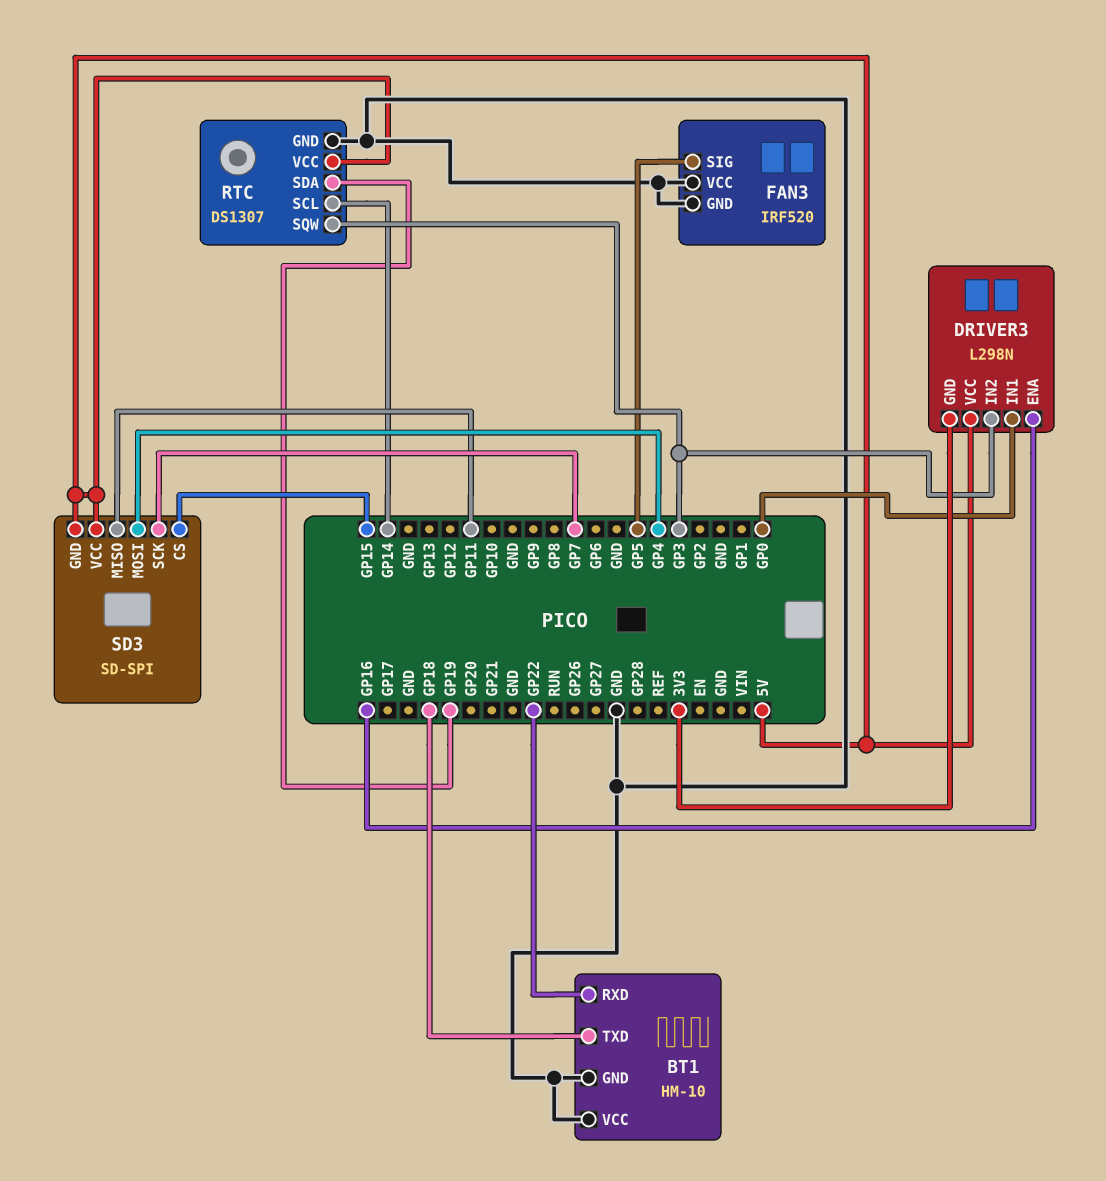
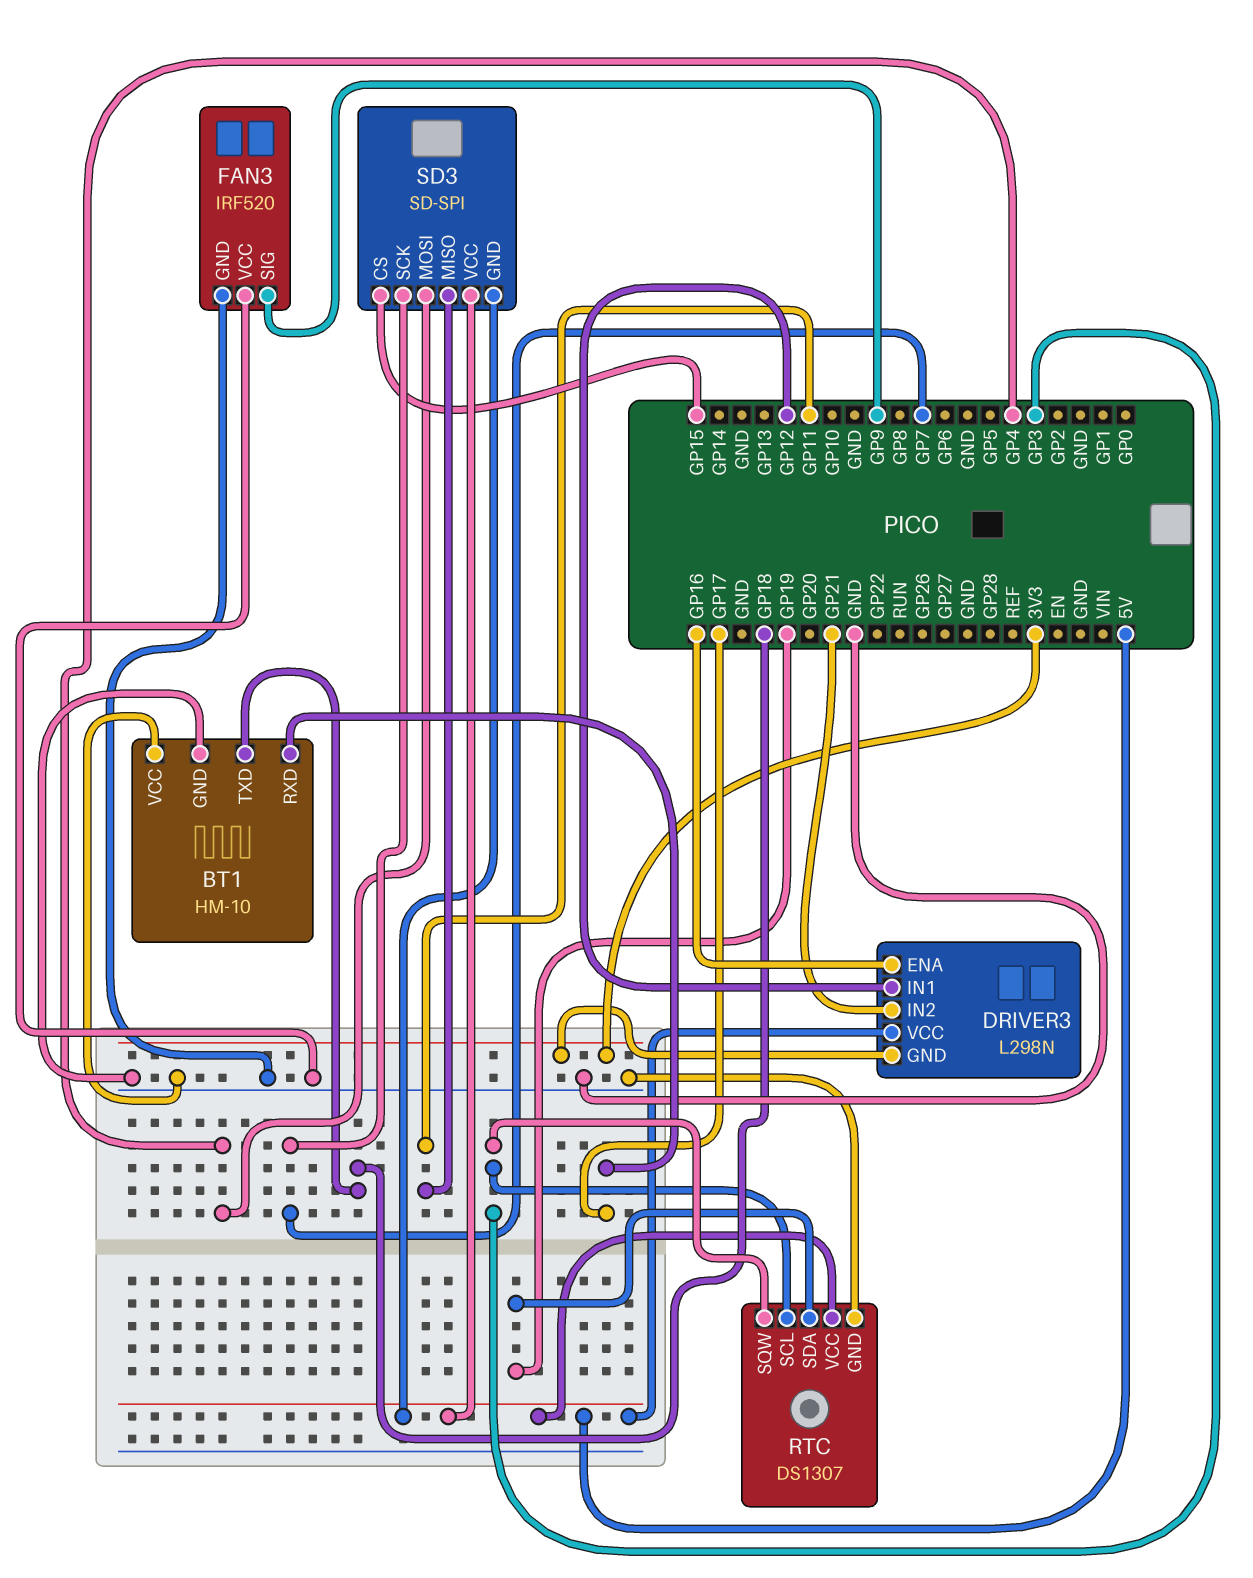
BT1 pin RXD: GP22 -> GP17
DRIVER3 pin IN1: GP0 -> GP12
DRIVER3 pin IN2: GP3 -> GP21
FAN3 pin SIG: GP5 -> GP9
RTC pin SCL: GP14 -> GP3

